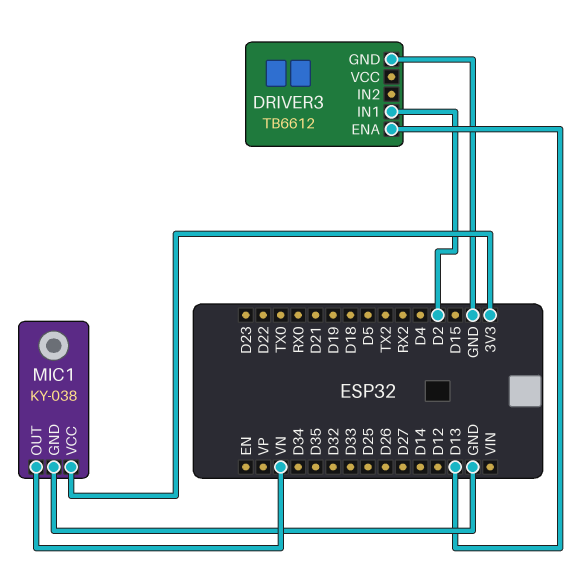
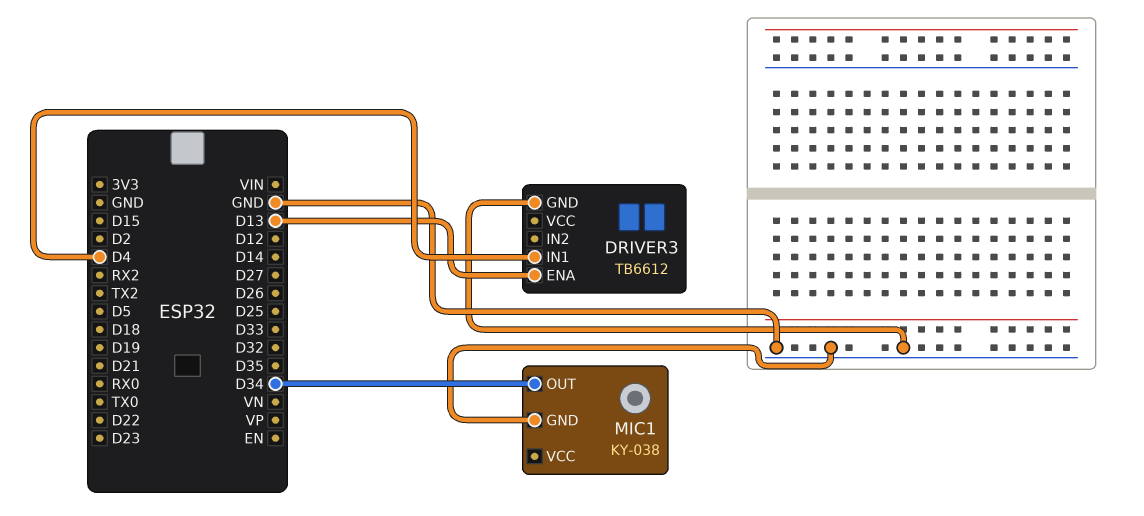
DRIVER3 pin IN1: D2 -> D4
MIC1 pin OUT: VN -> D34
MIC1 pin VCC: 3V3 -> none

